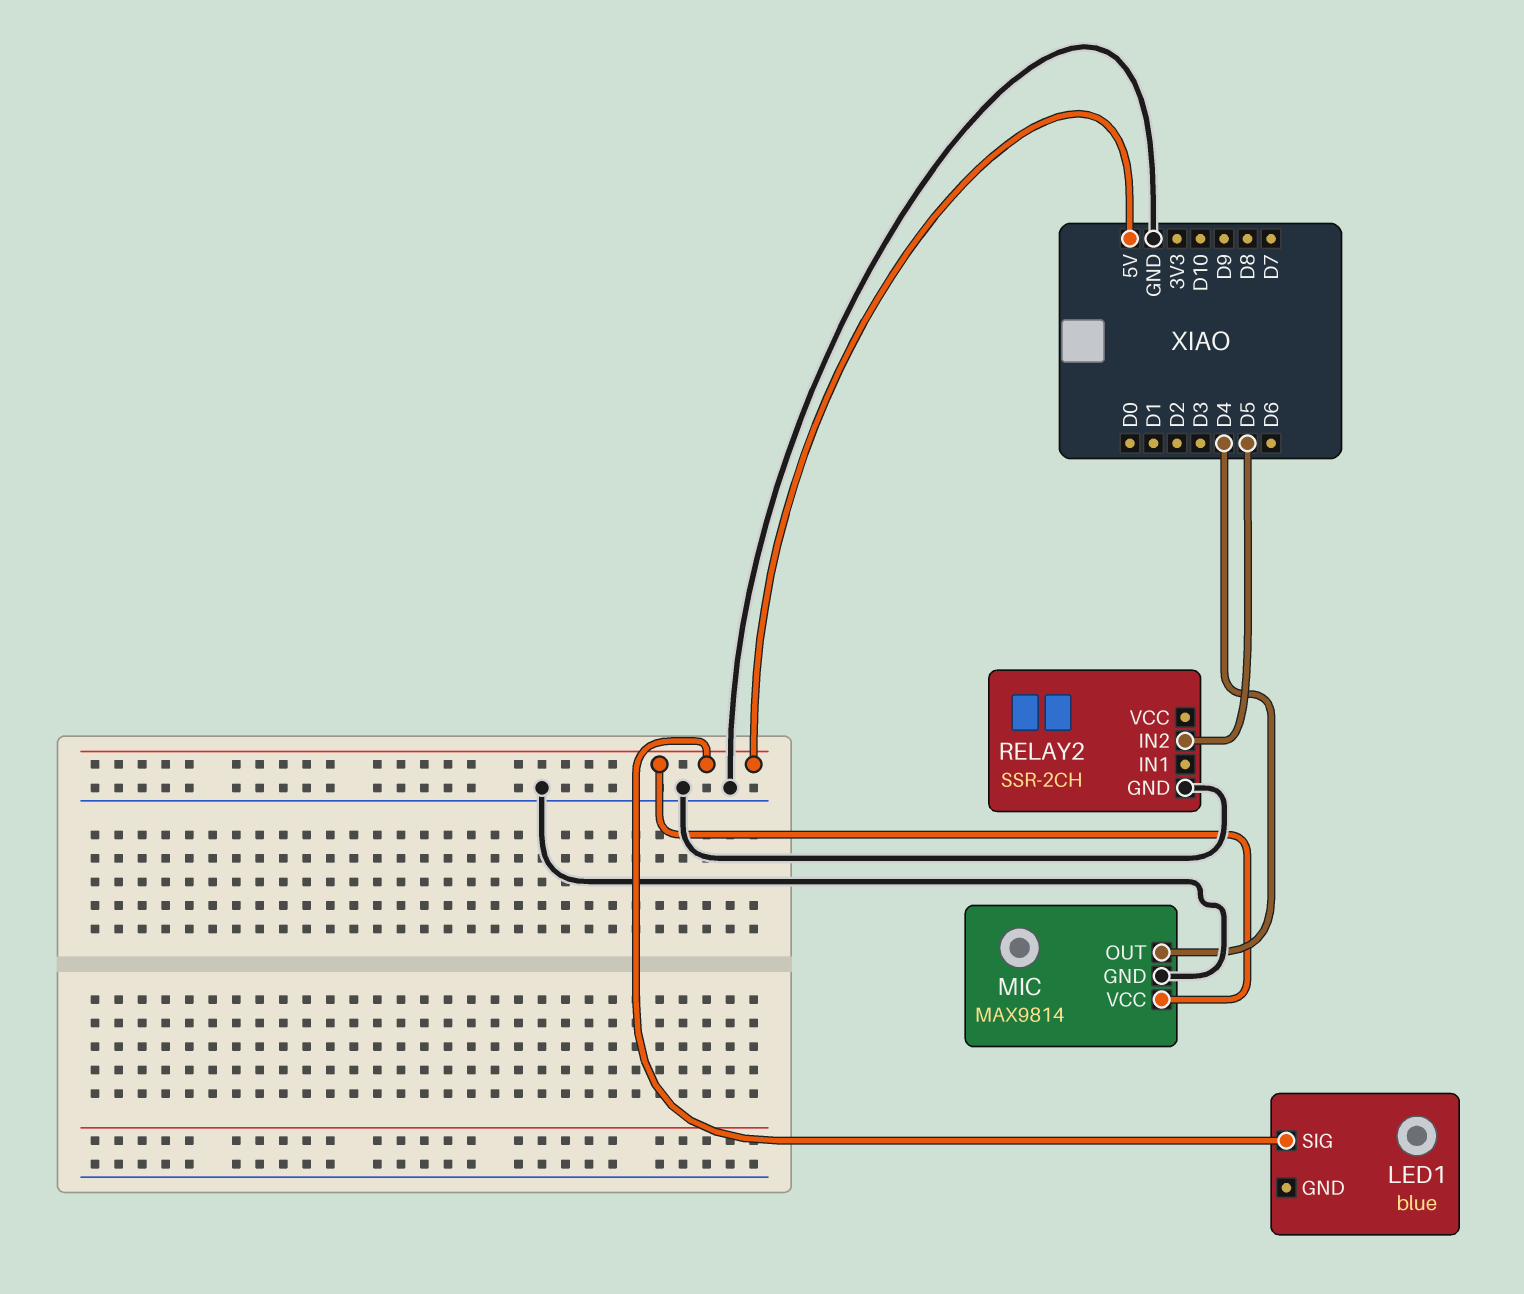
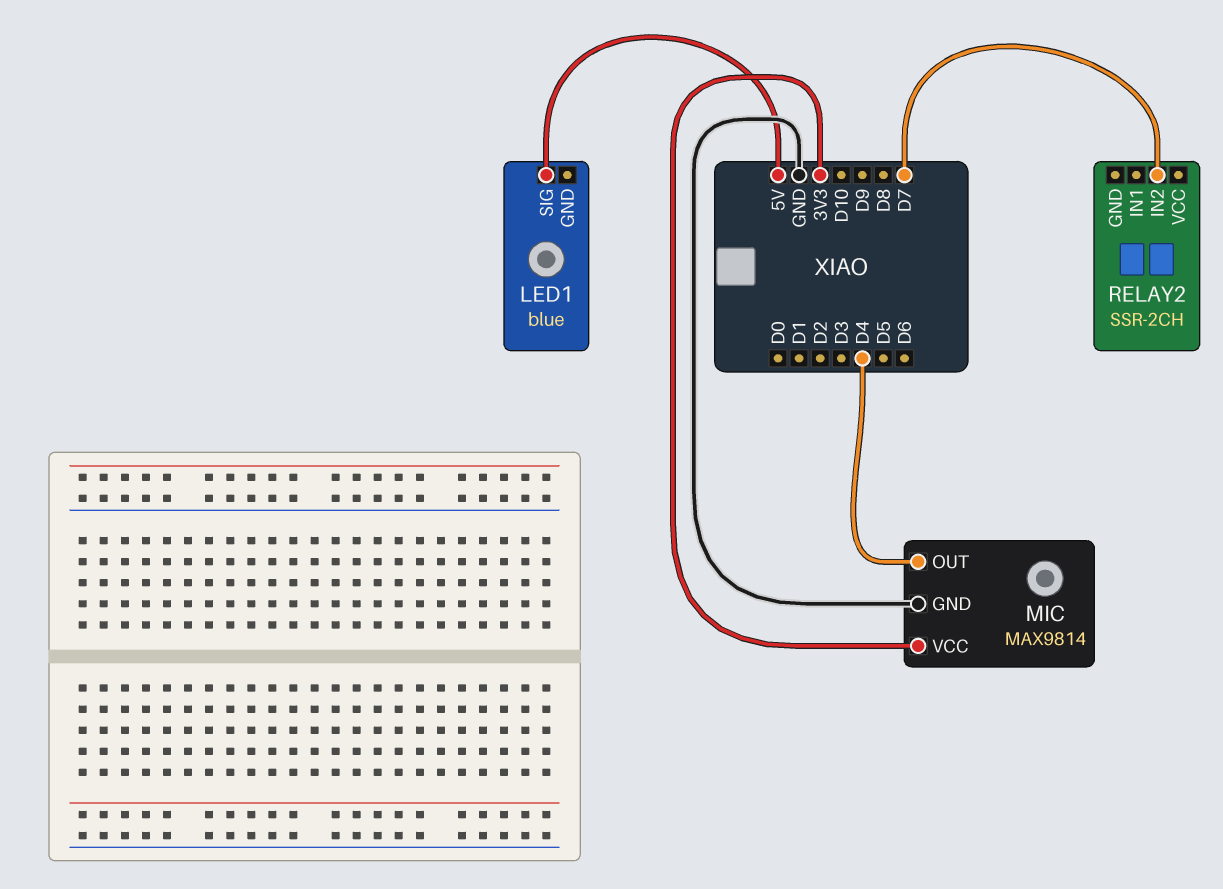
MIC pin VCC: 5V -> 3V3
RELAY2 pin GND: GND -> none
RELAY2 pin IN2: D5 -> D7

